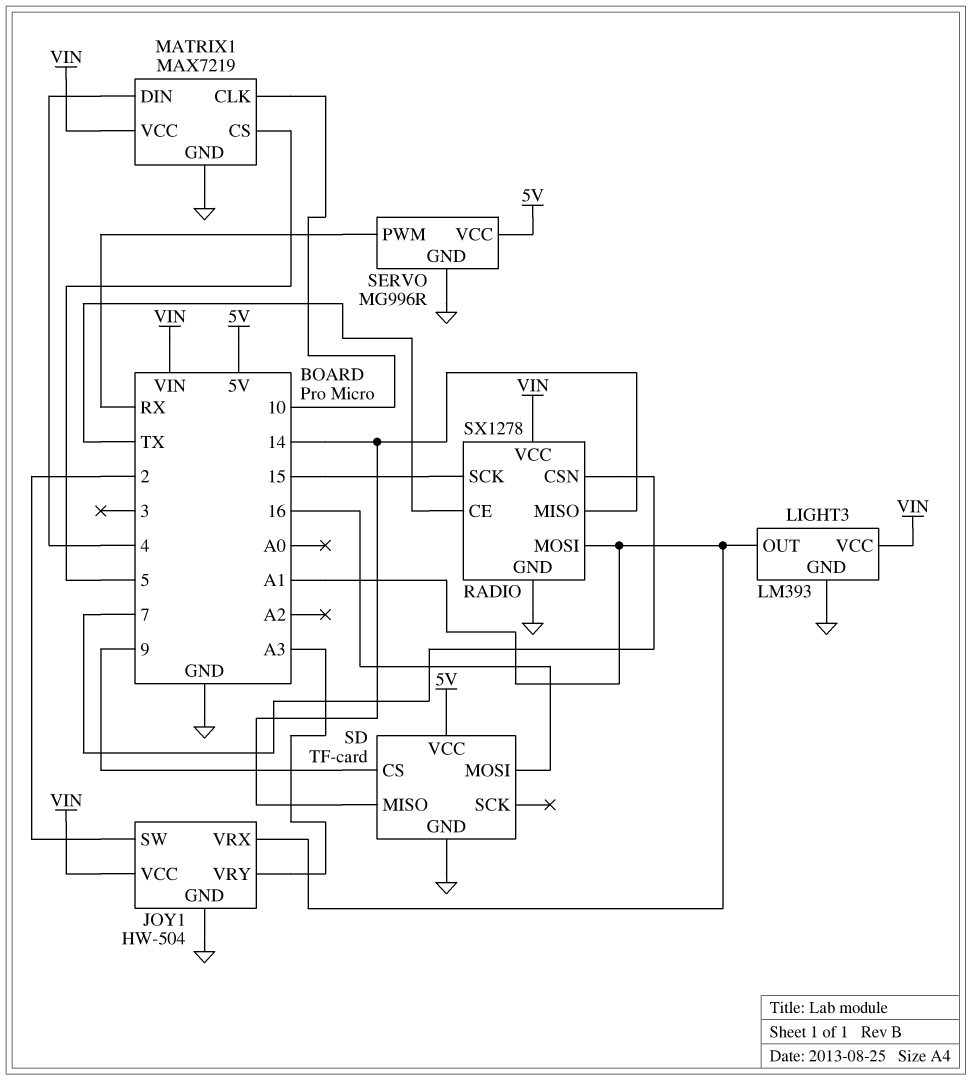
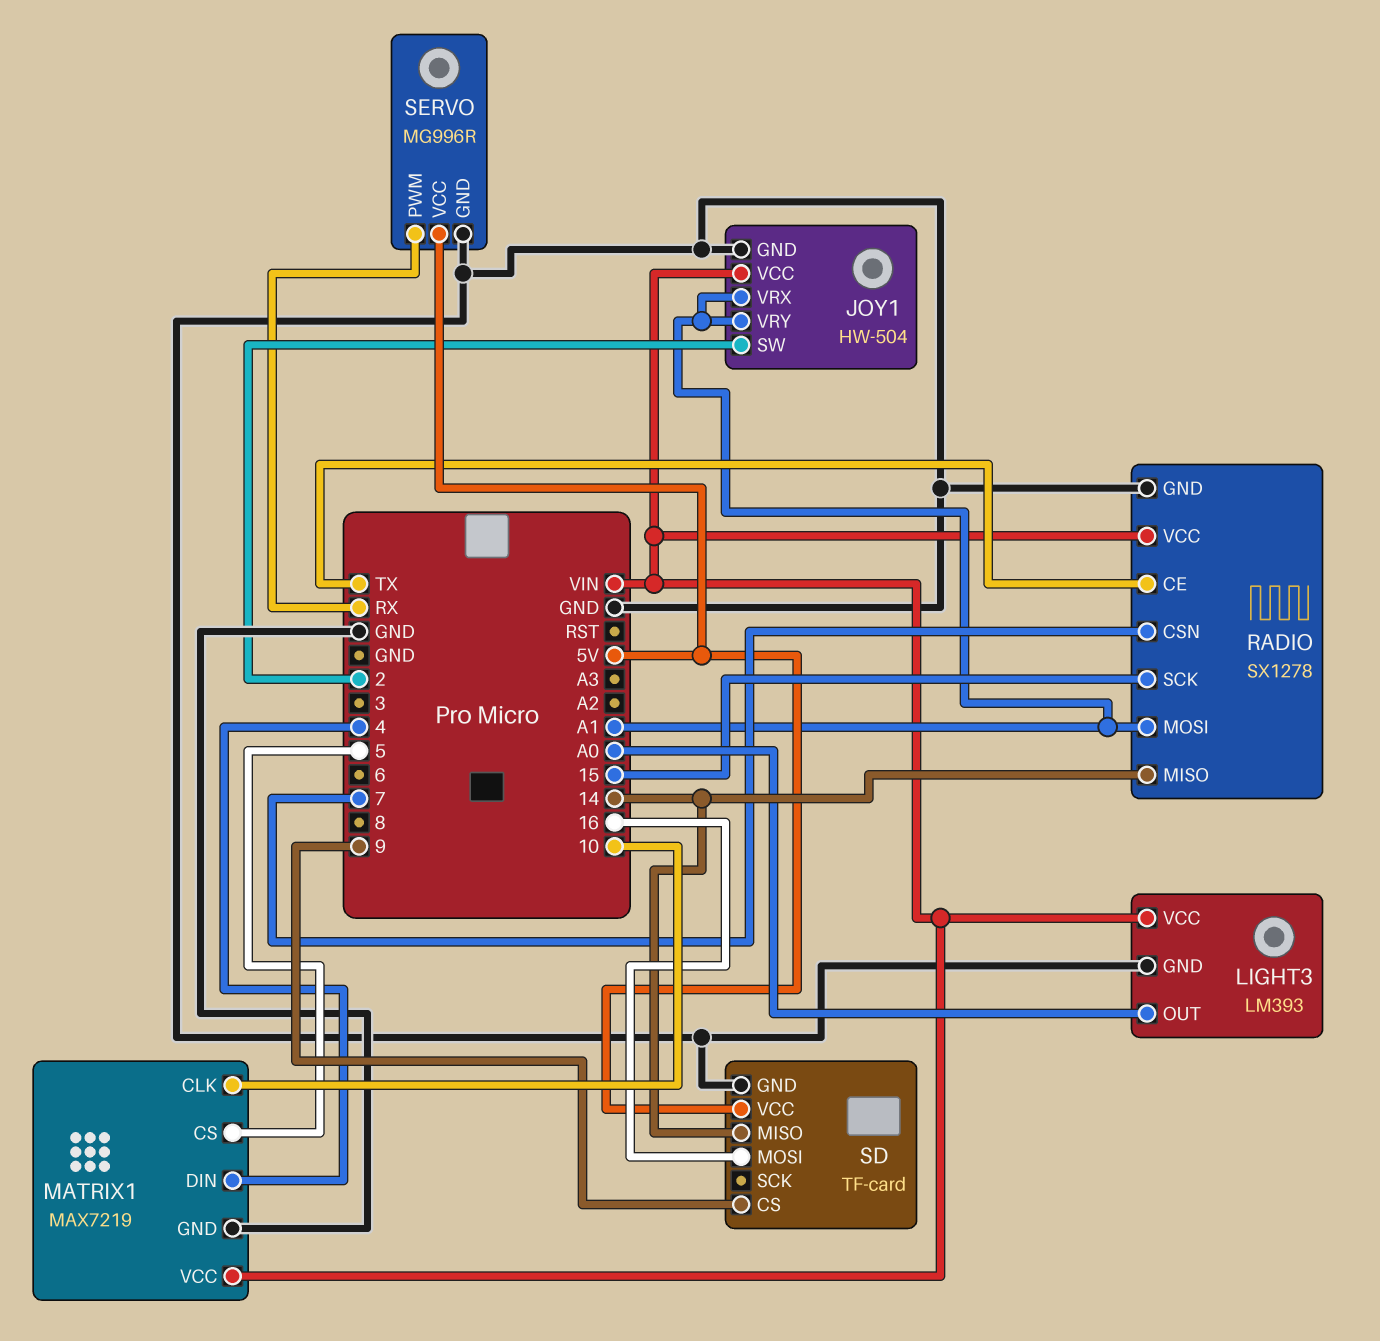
JOY1 pin VRY: A3 -> A1
LIGHT3 pin OUT: A1 -> A0

